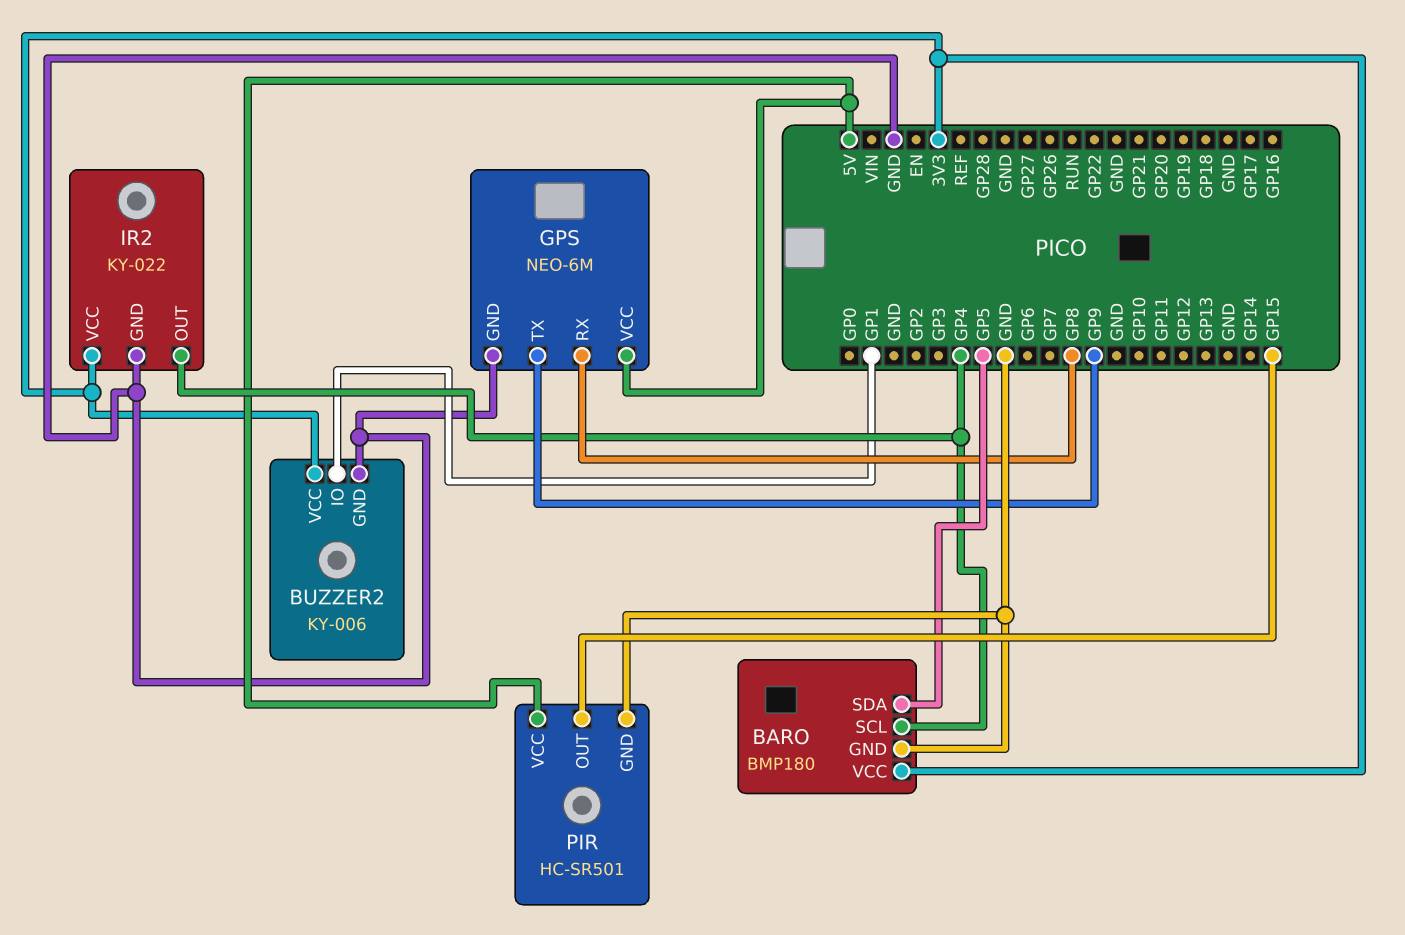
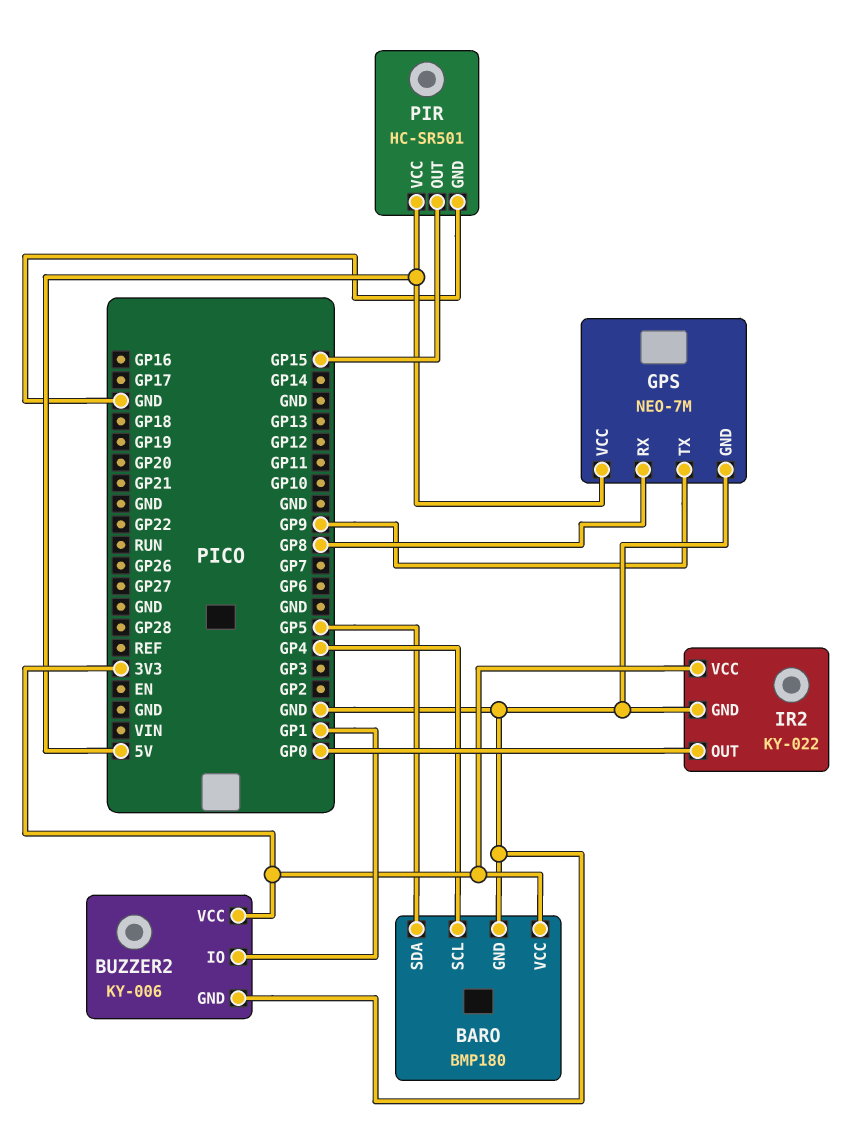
GPS: NEO-6M -> NEO-7M
IR2 pin OUT: GP4 -> GP0

